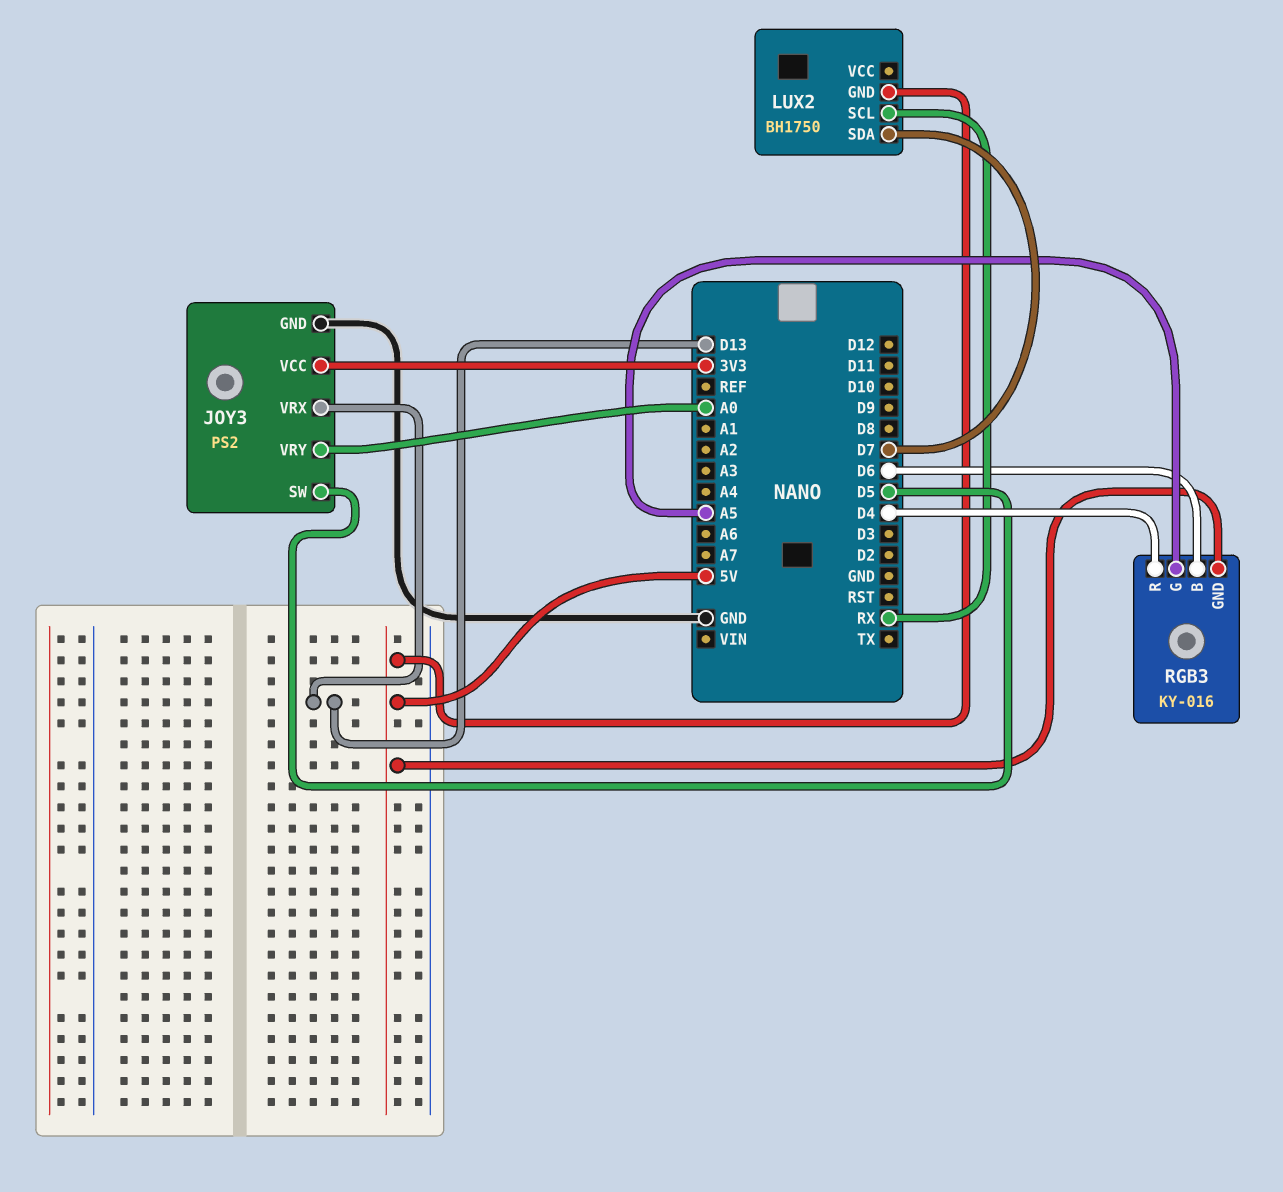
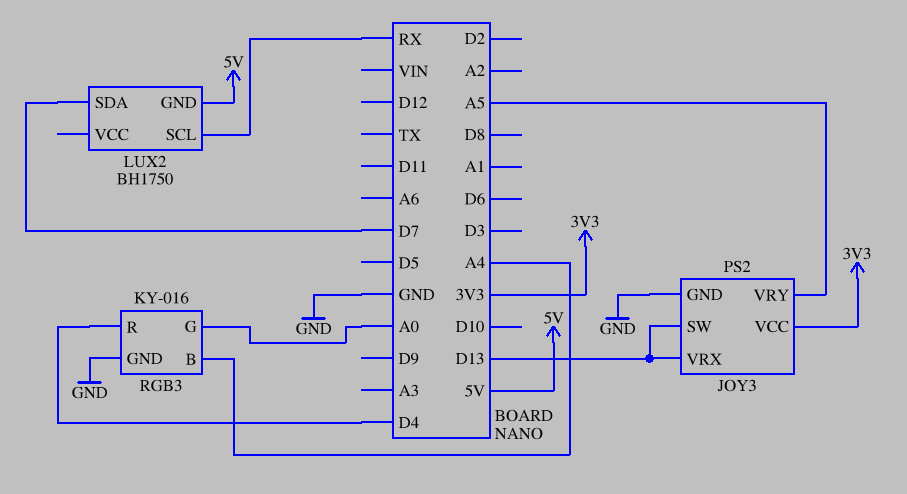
JOY3 pin SW: D5 -> D13
JOY3 pin VRY: A0 -> A5
RGB3 pin B: D6 -> A4
RGB3 pin G: A5 -> A0
RGB3 pin GND: 5V -> GND

